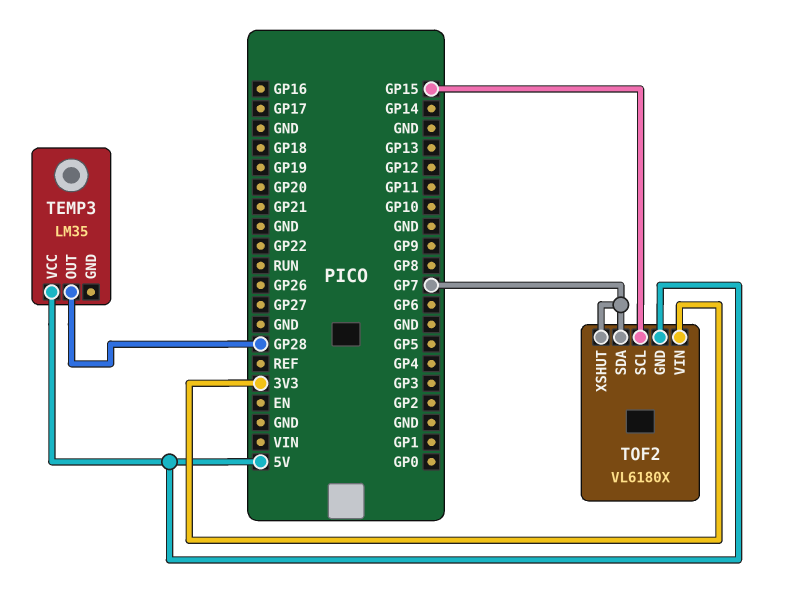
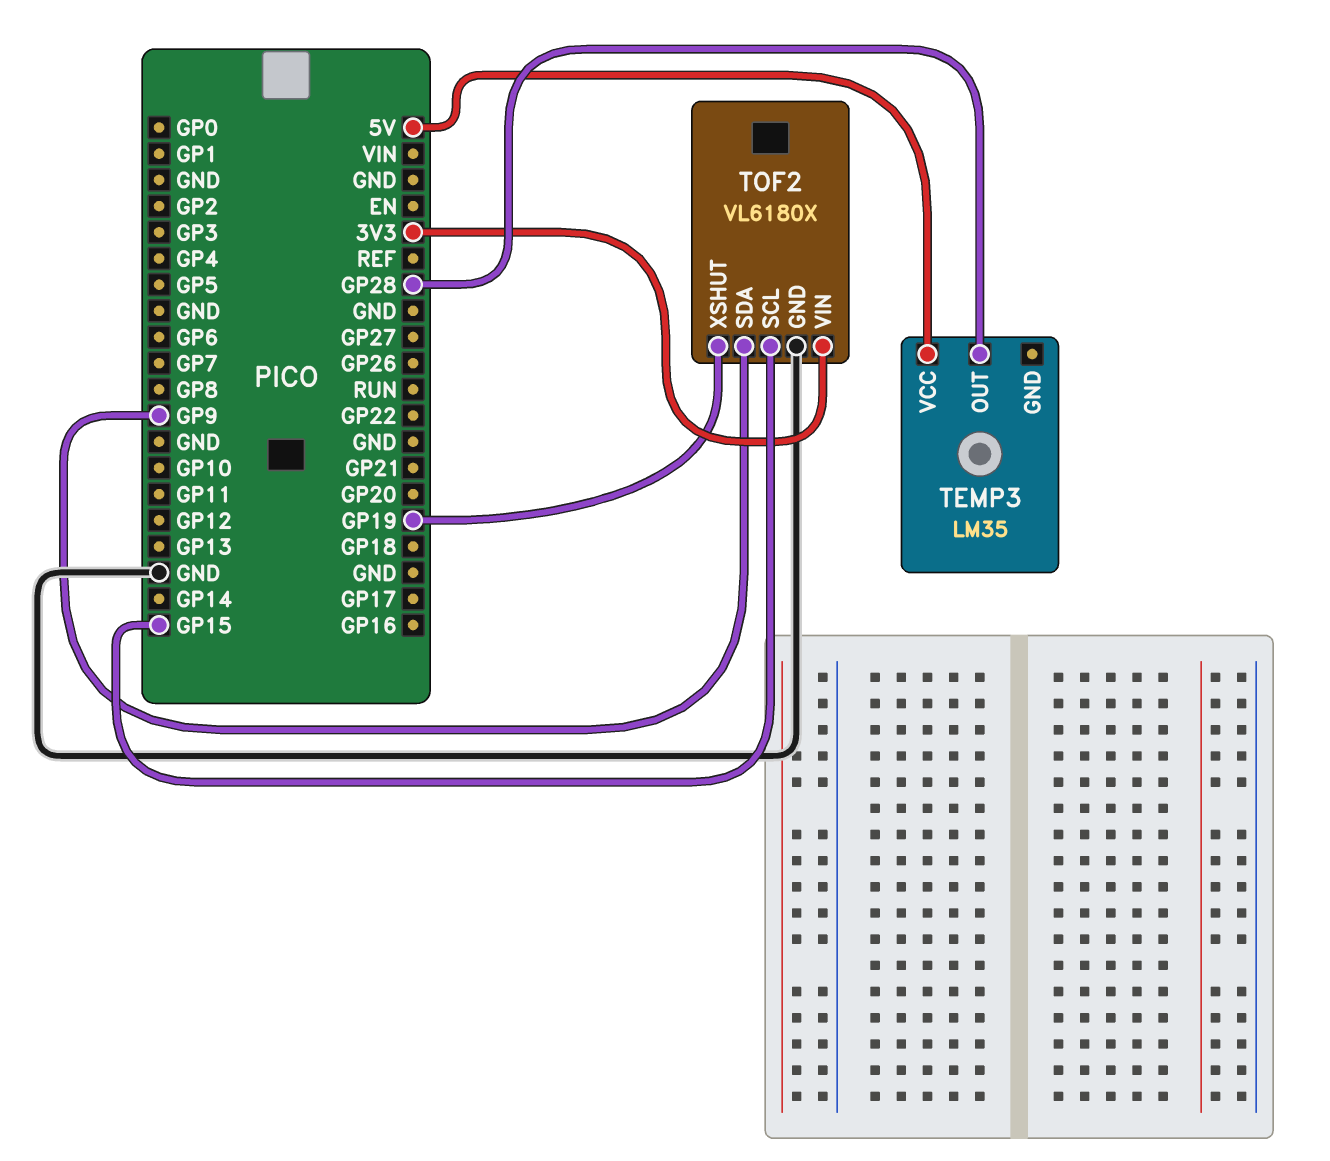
TOF2 pin GND: 5V -> GND
TOF2 pin SDA: GP7 -> GP9
TOF2 pin XSHUT: GP7 -> GP19

